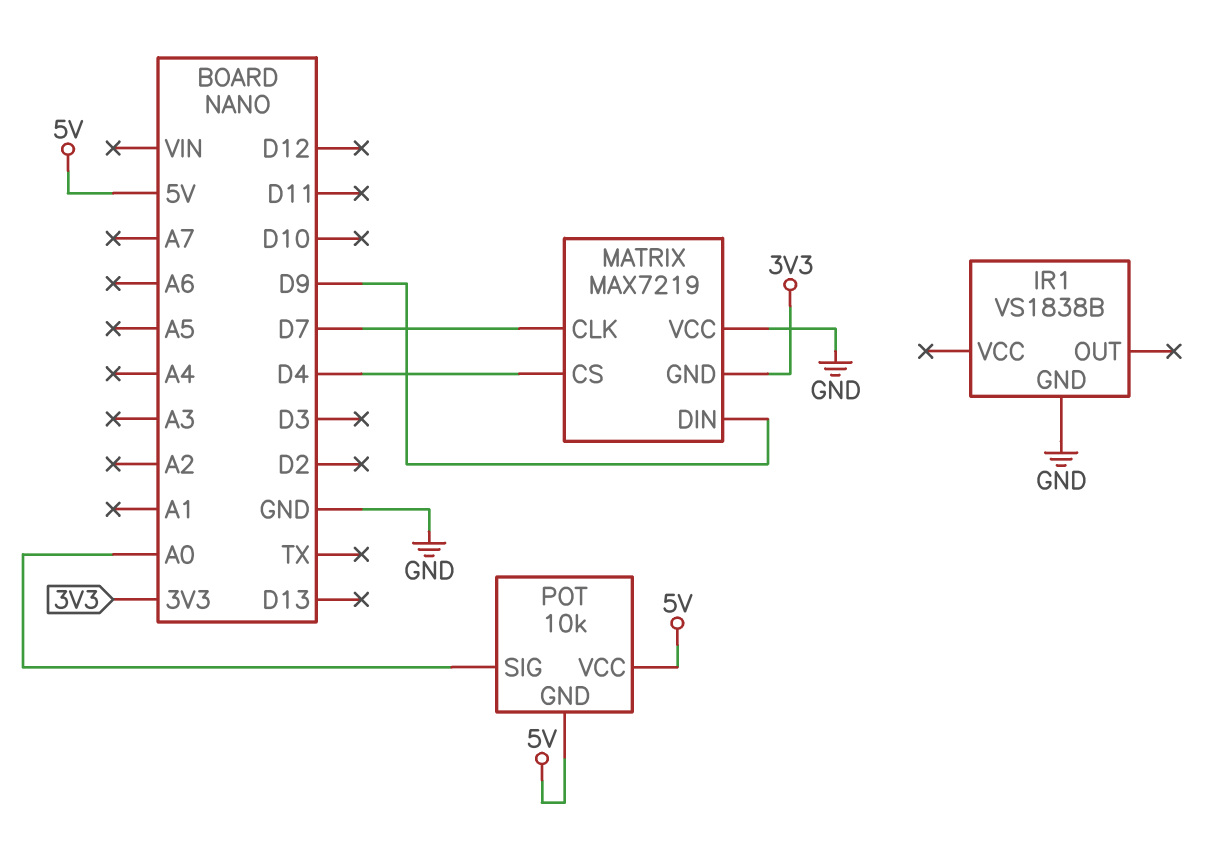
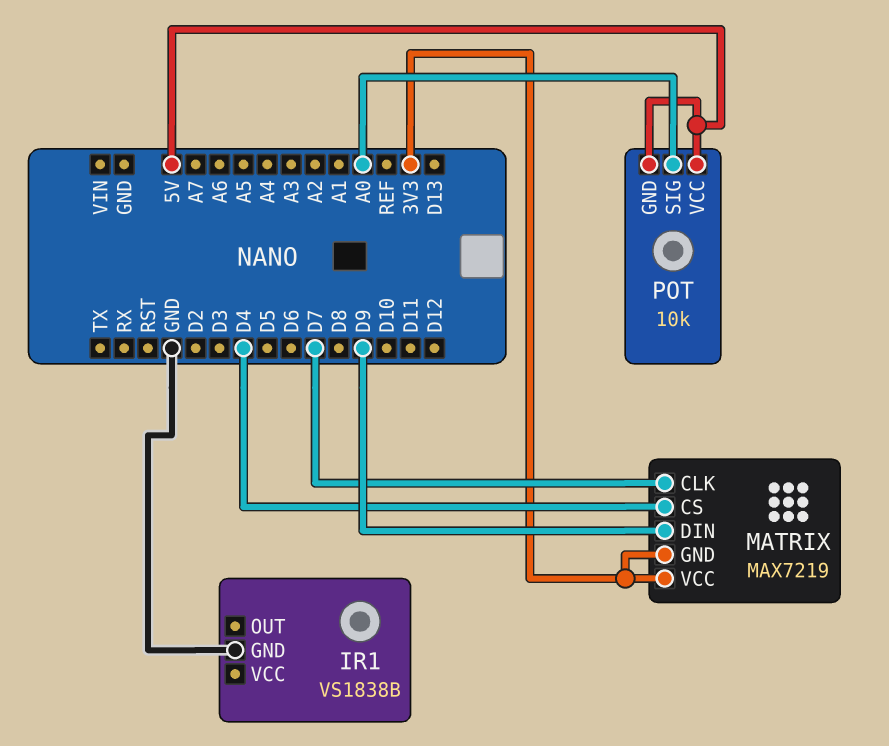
MATRIX pin VCC: GND -> 3V3

